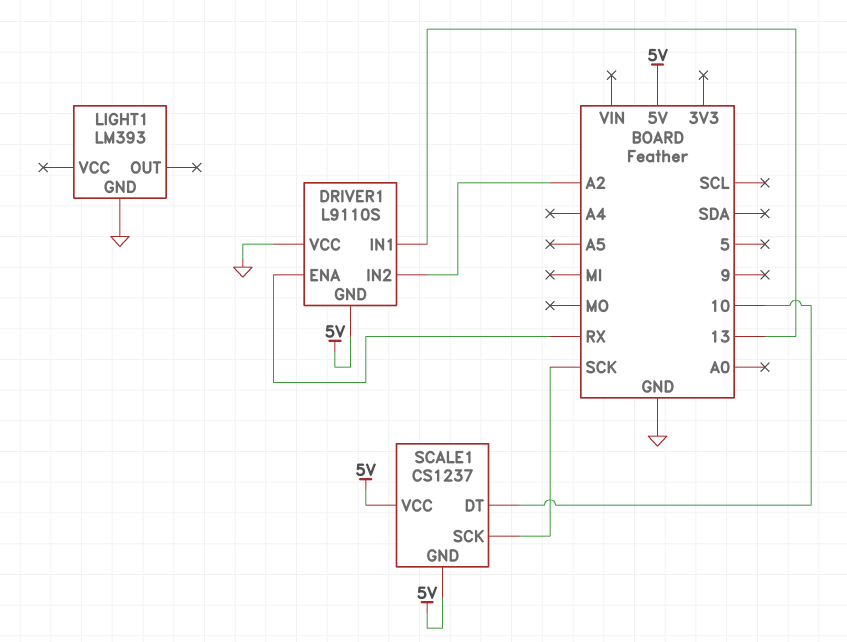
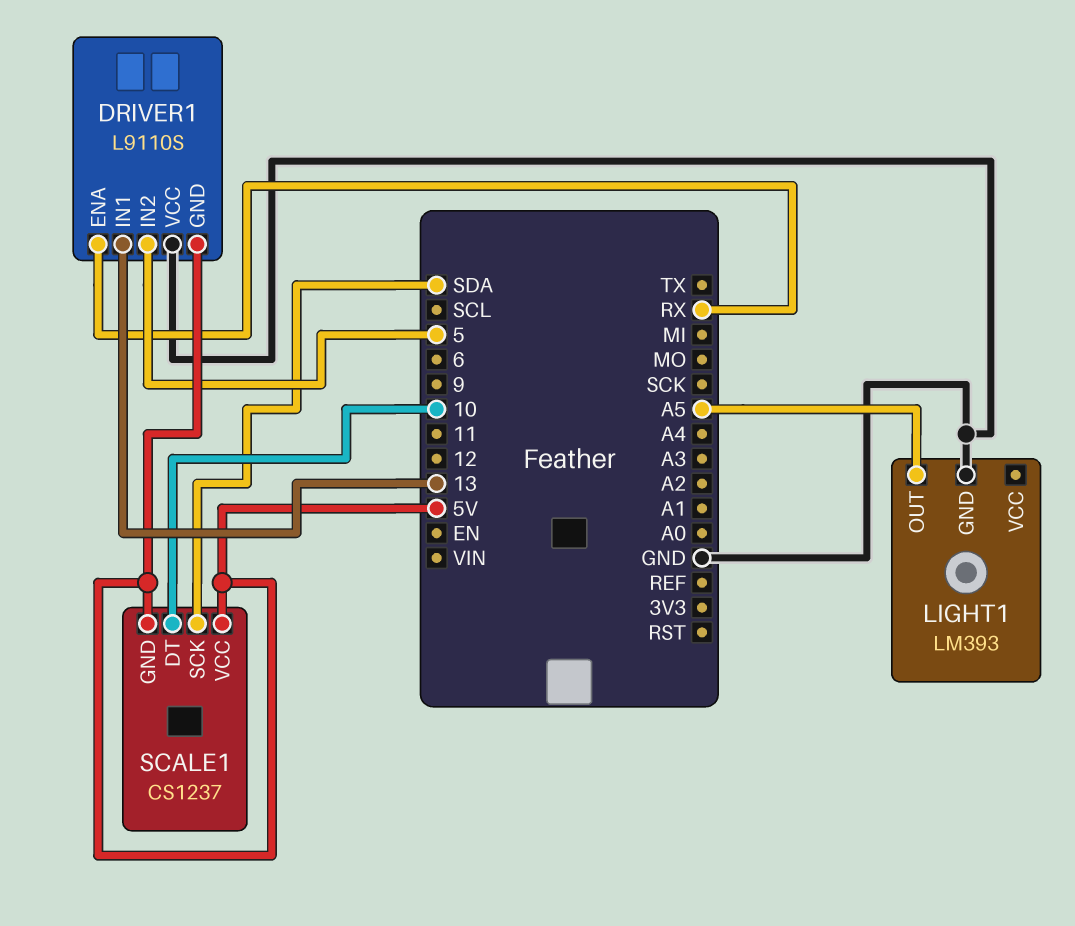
DRIVER1 pin IN2: A2 -> 5
LIGHT1 pin OUT: none -> A5
SCALE1 pin SCK: SCK -> SDA

